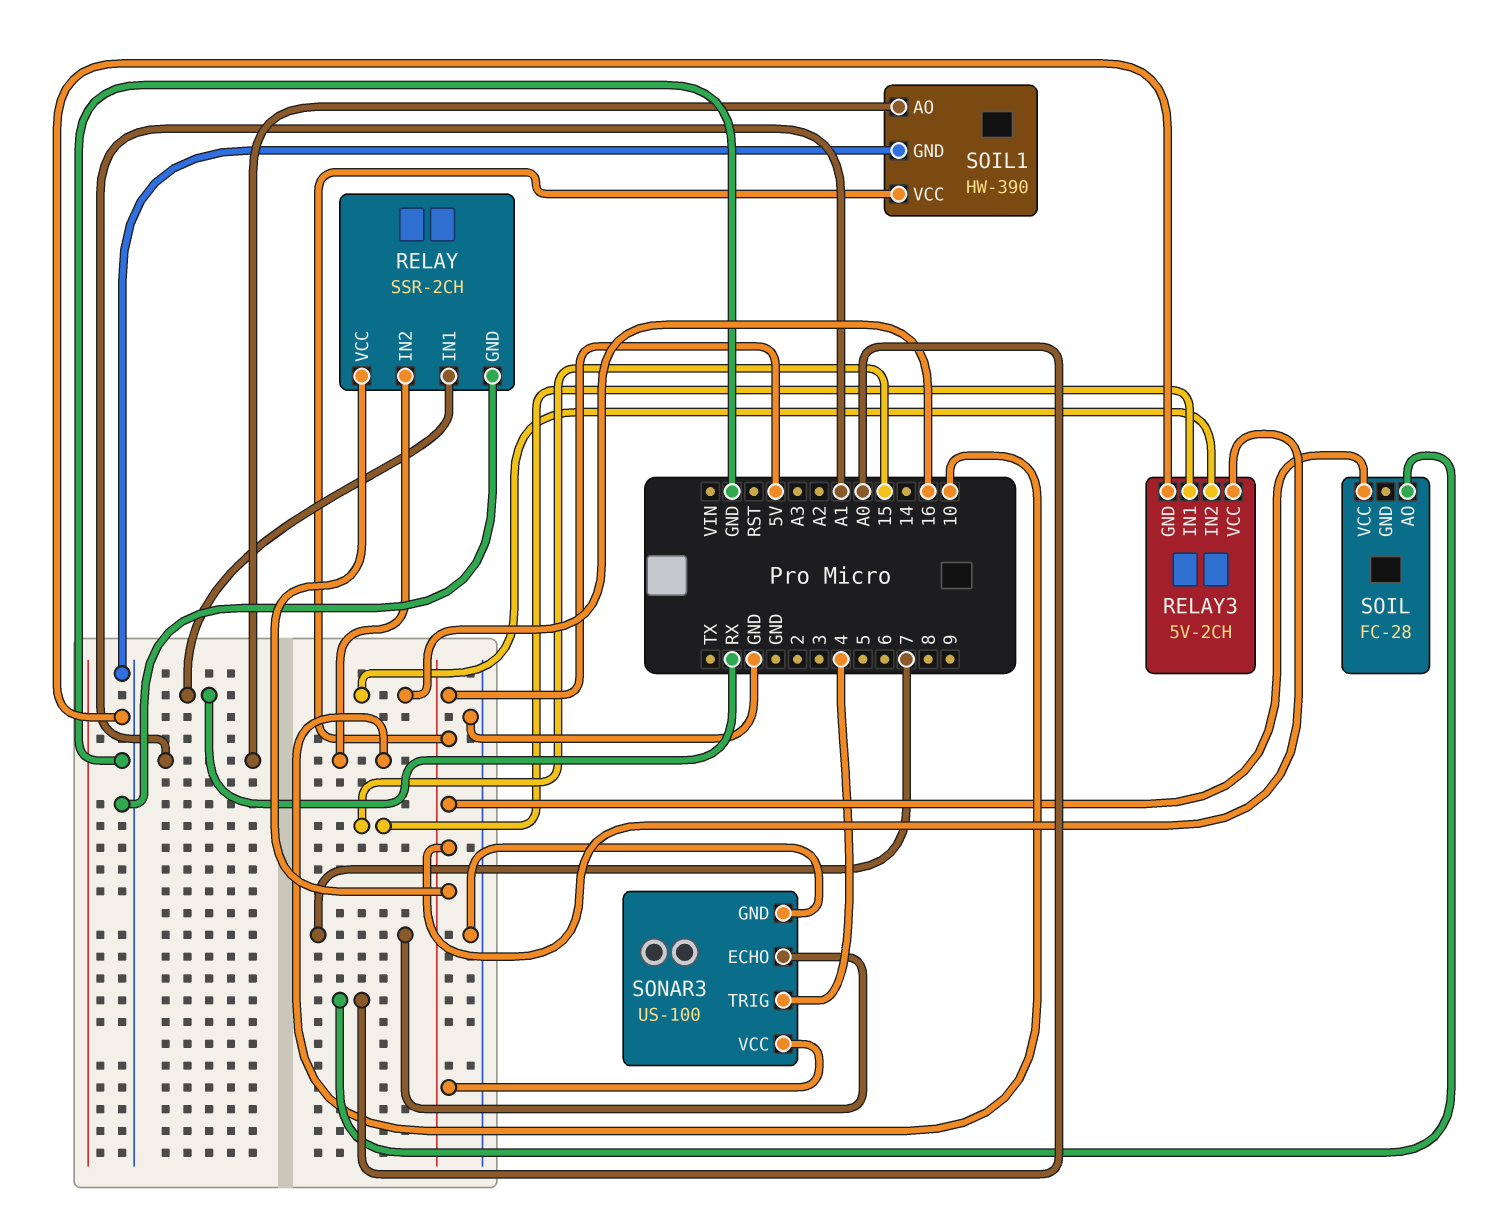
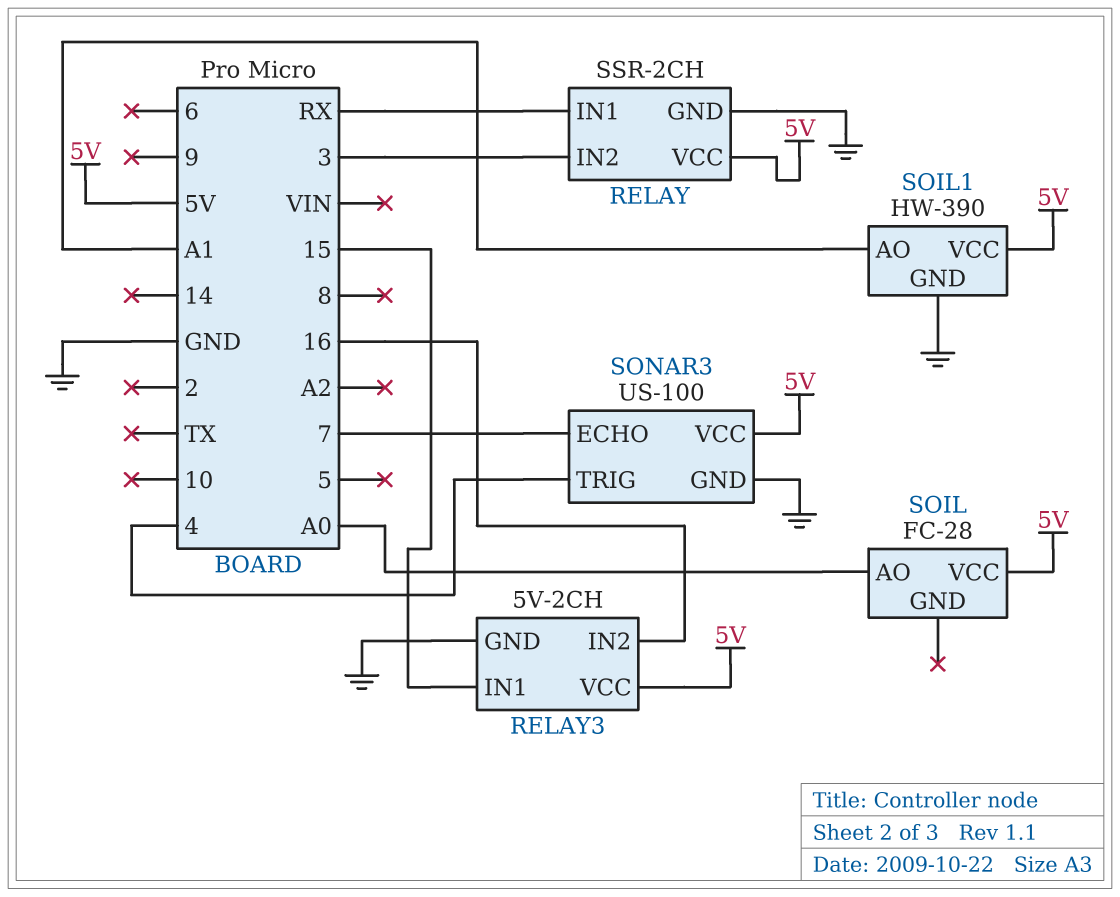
RELAY pin IN2: 10 -> 3

